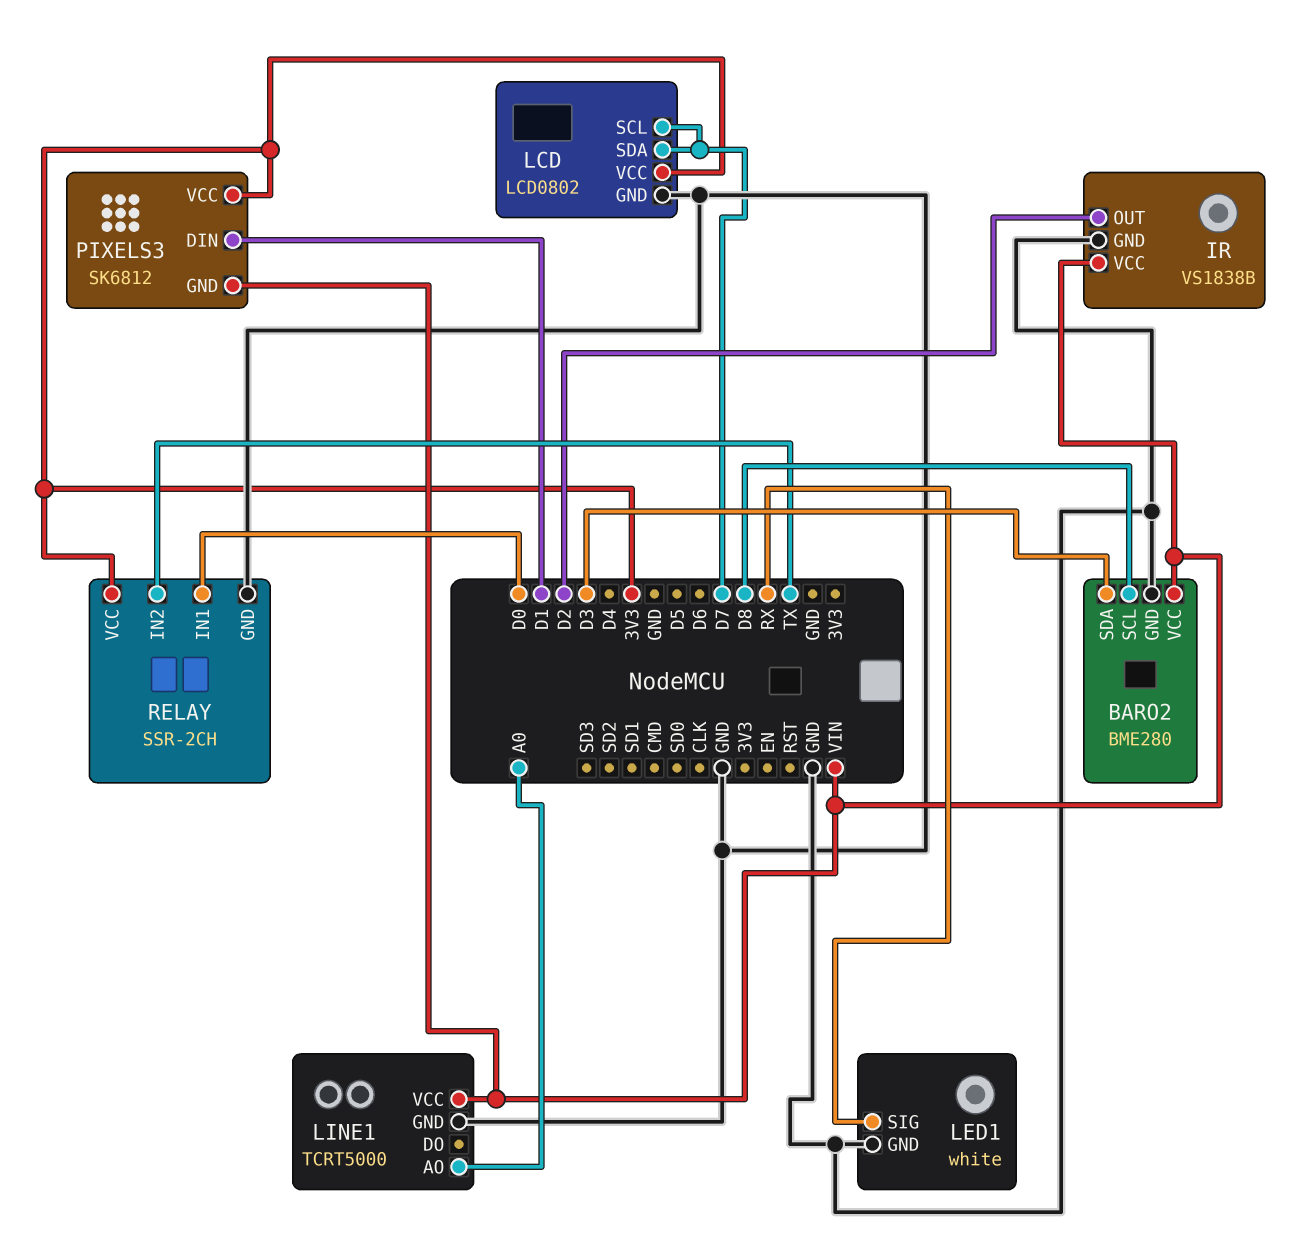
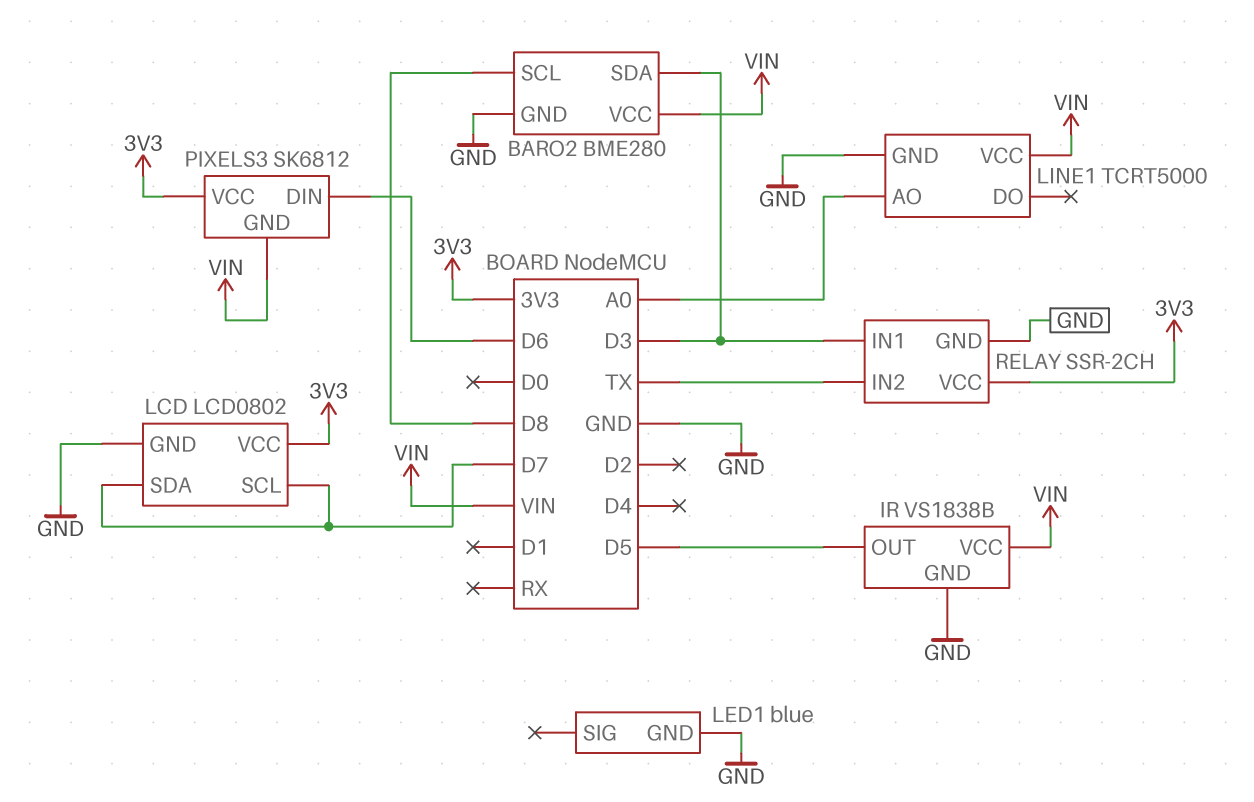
IR pin OUT: D2 -> D5
LED1: white -> blue
LED1 pin SIG: RX -> none
PIXELS3 pin DIN: D1 -> D6
RELAY pin IN1: D0 -> D3

